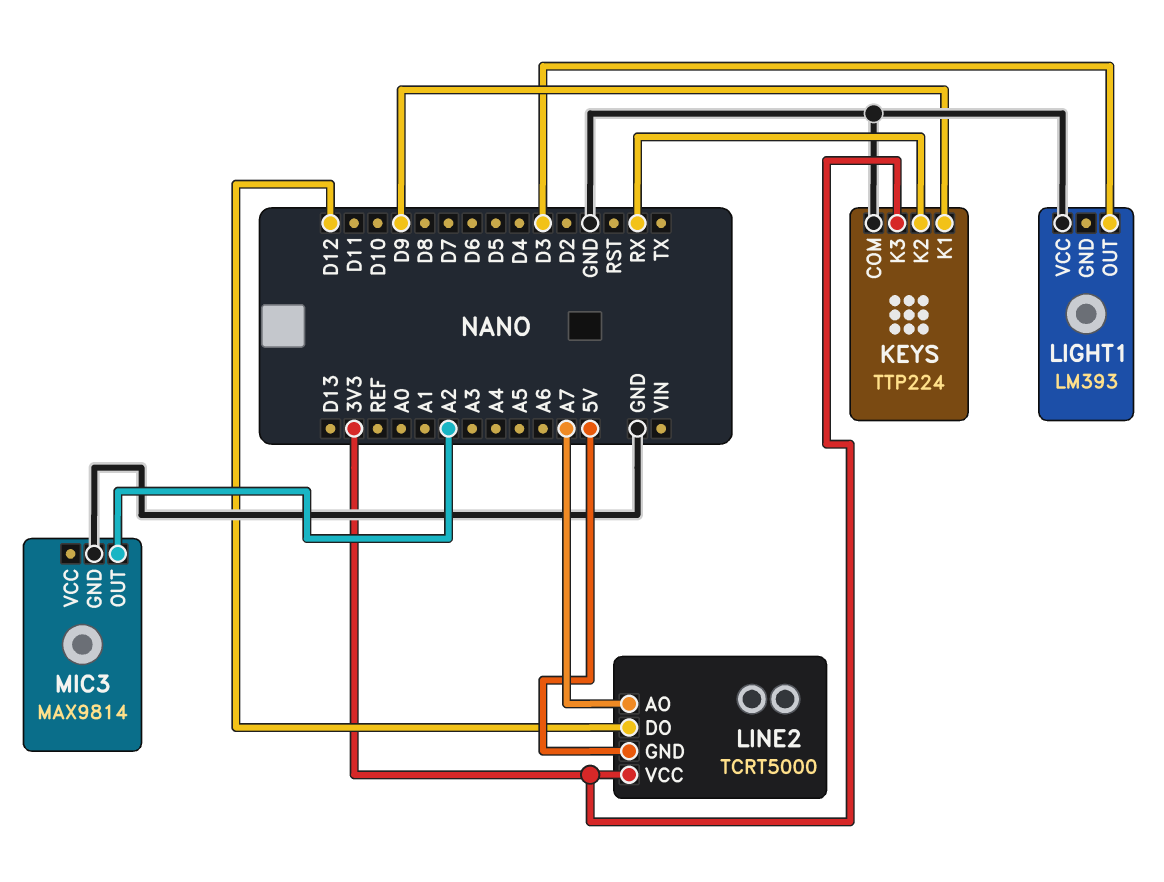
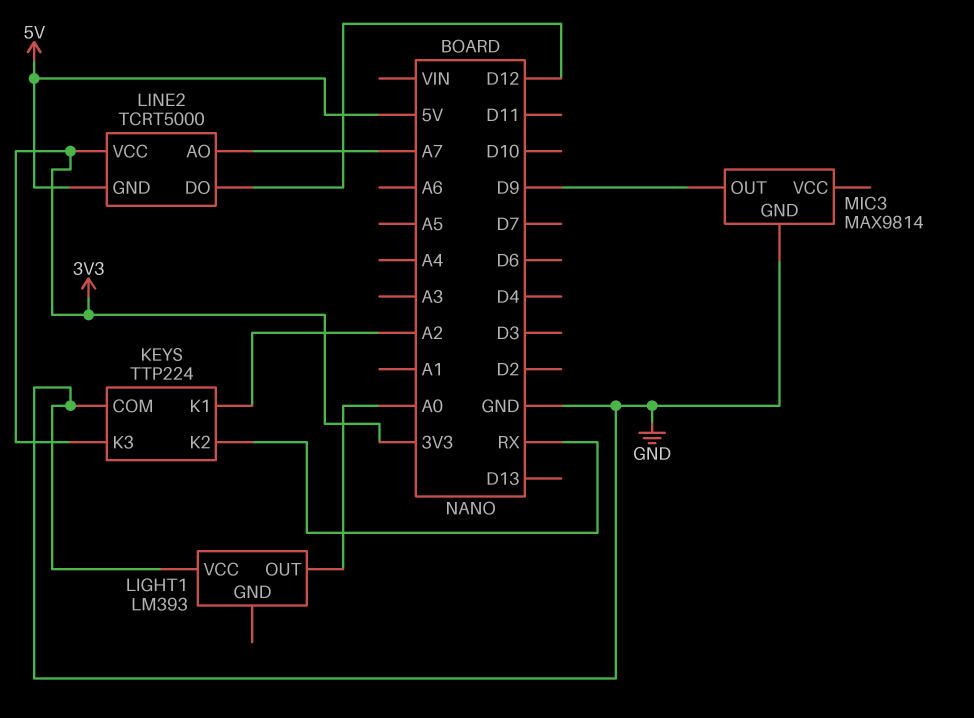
KEYS pin K1: D9 -> A2
LIGHT1 pin OUT: D3 -> A0
MIC3 pin OUT: A2 -> D9

